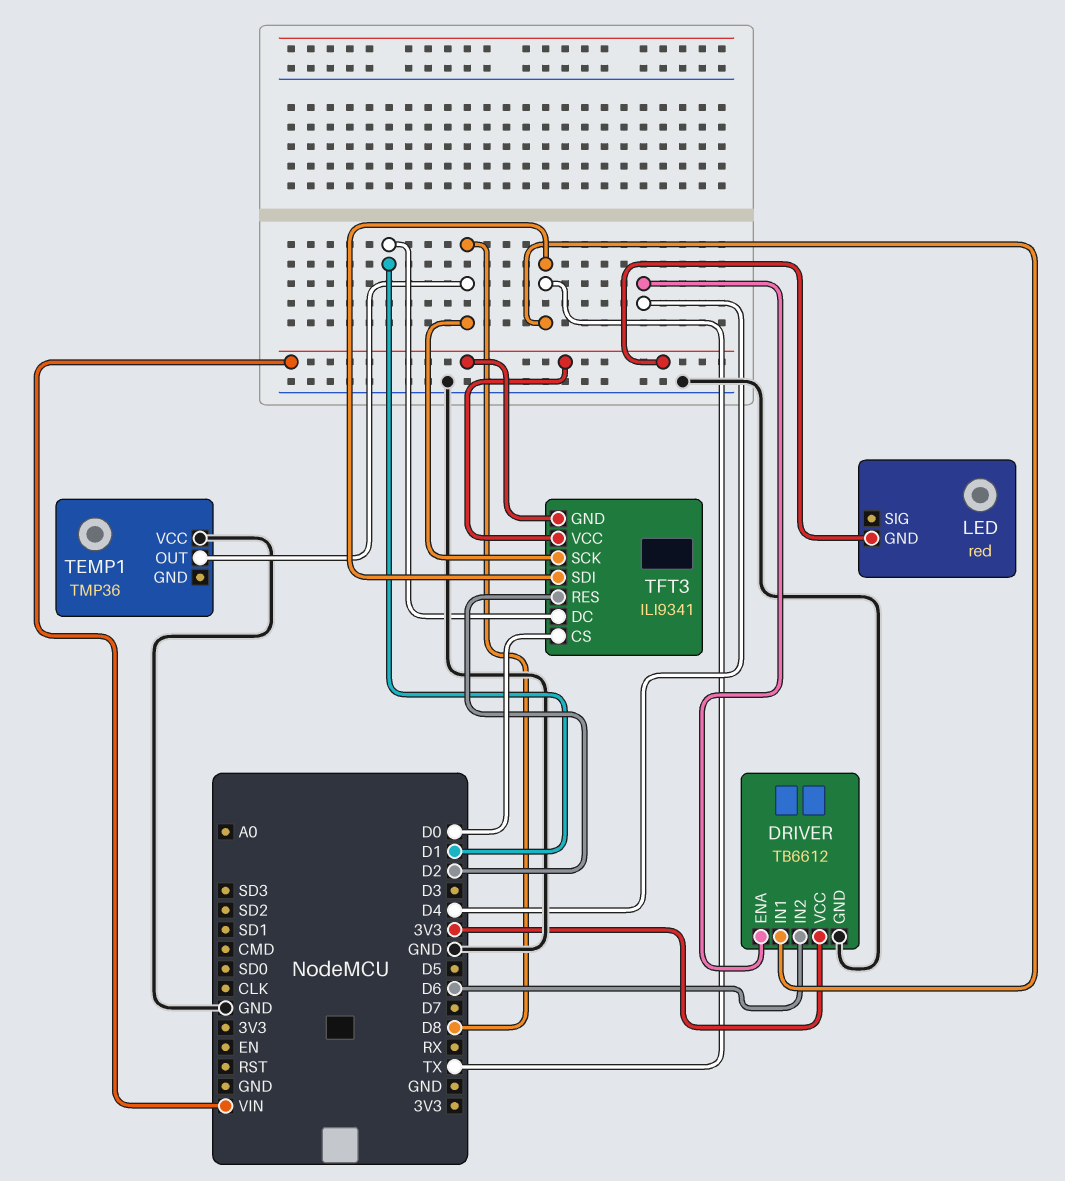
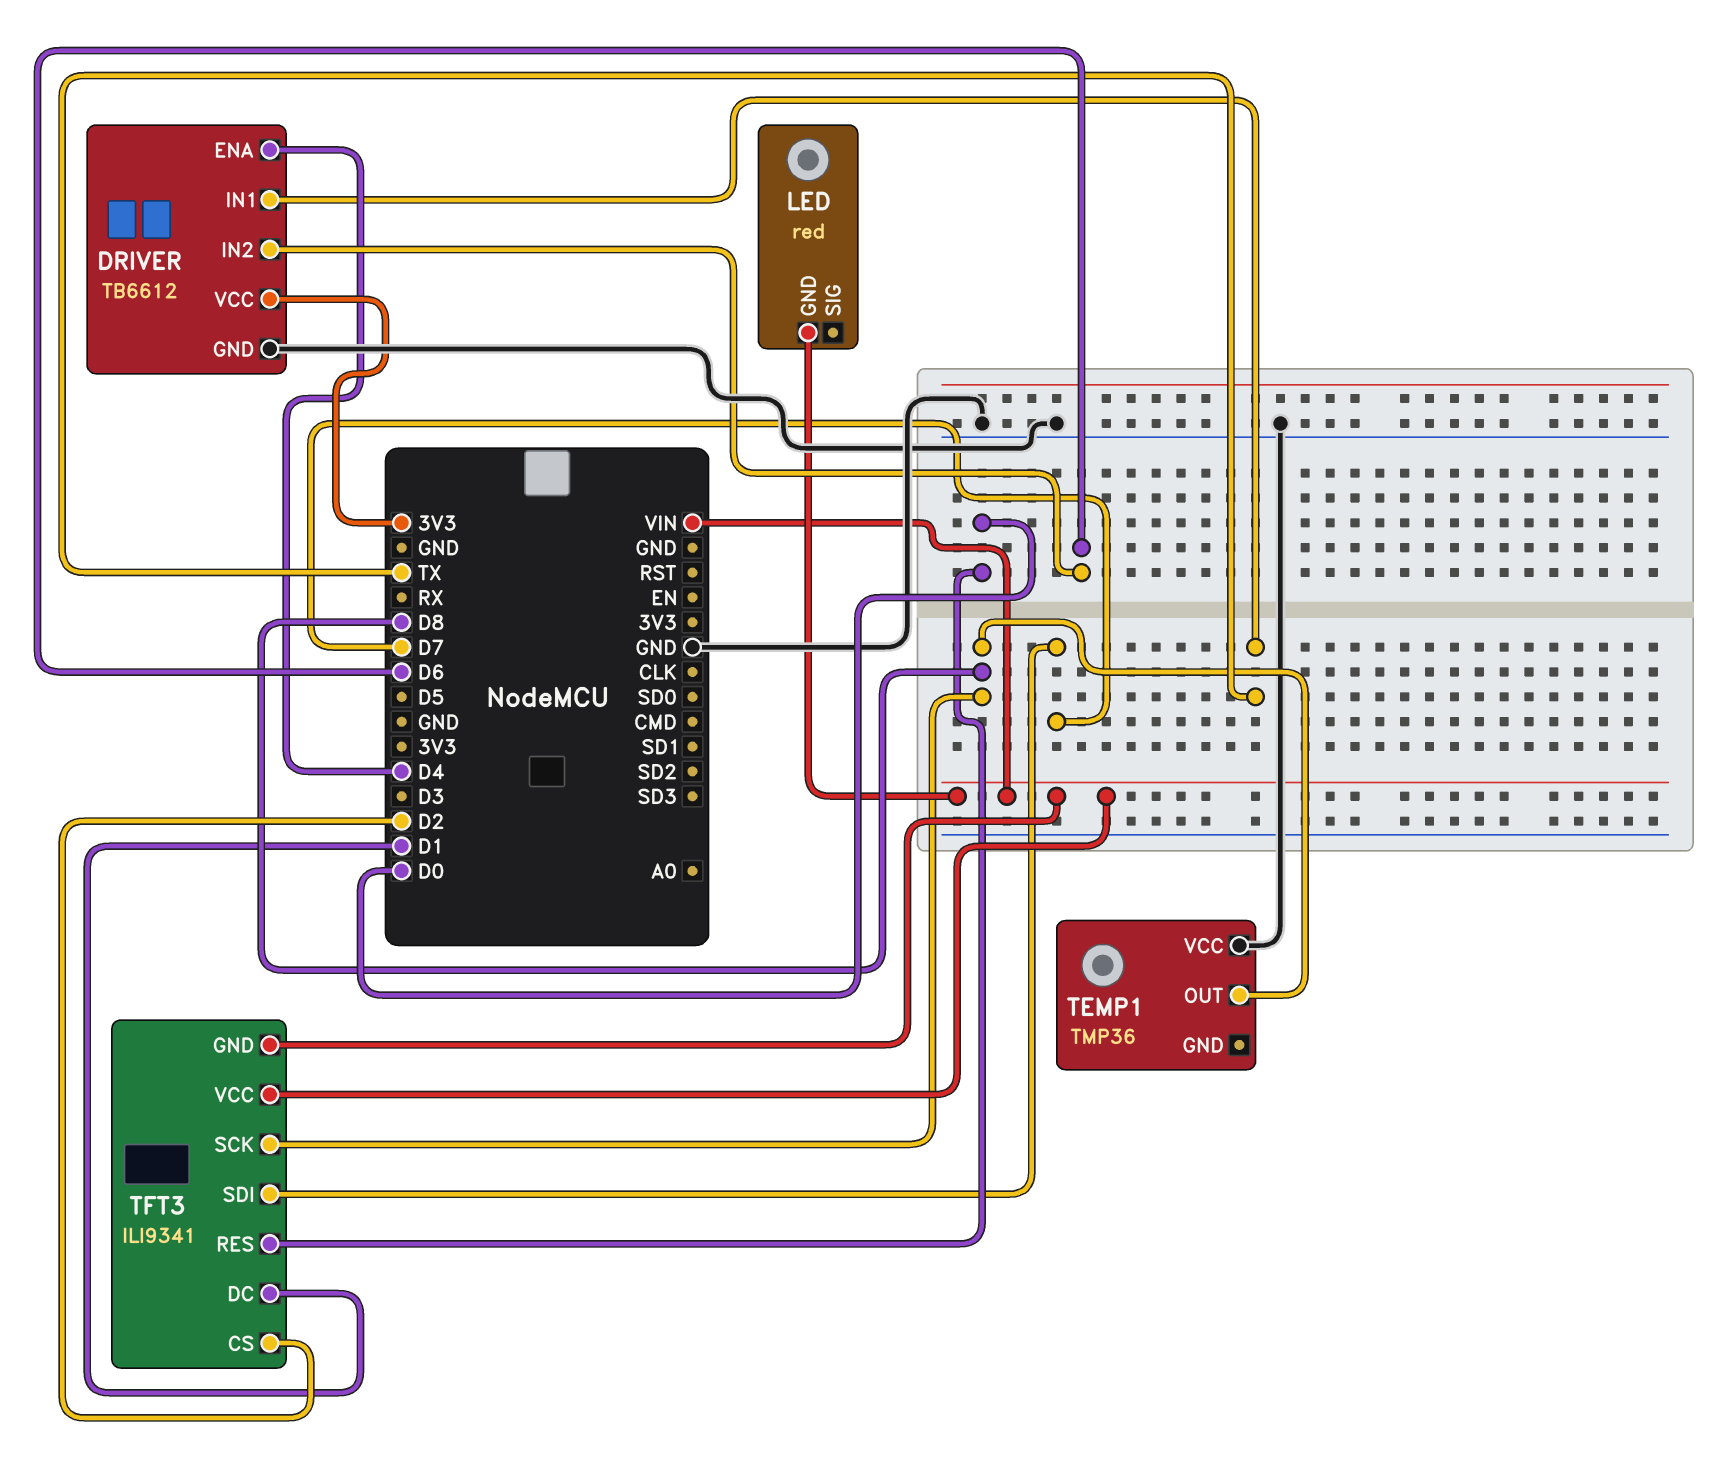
TFT3 pin CS: D0 -> D2
TFT3 pin RES: D2 -> D0
TFT3 pin SDI: TX -> D7

